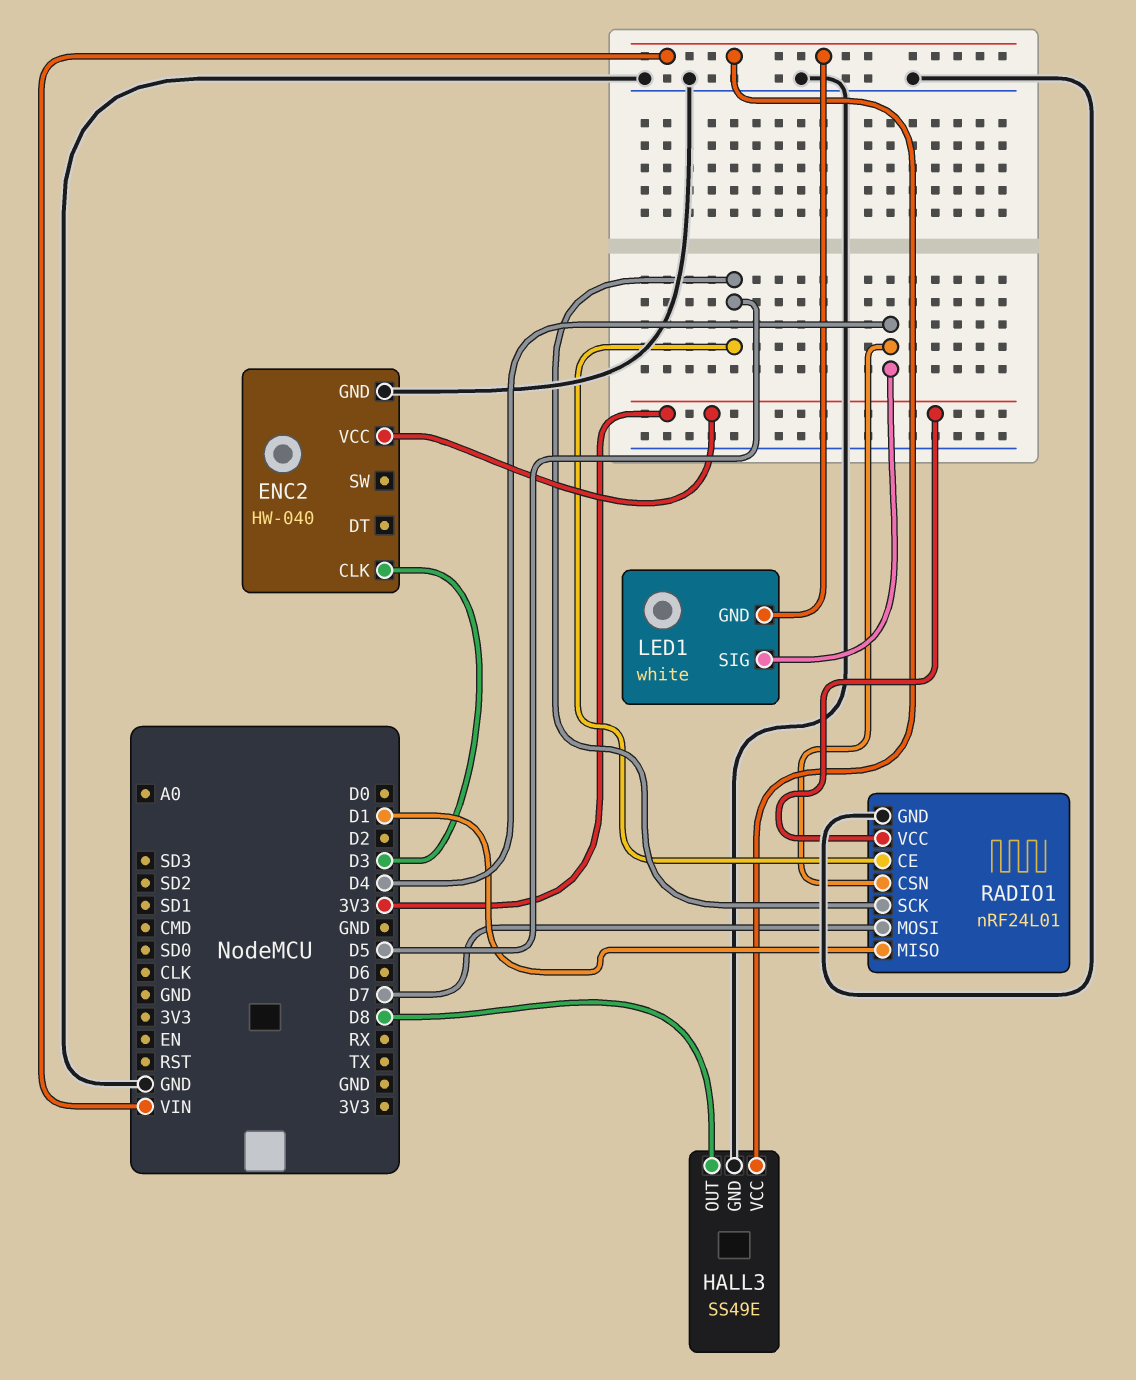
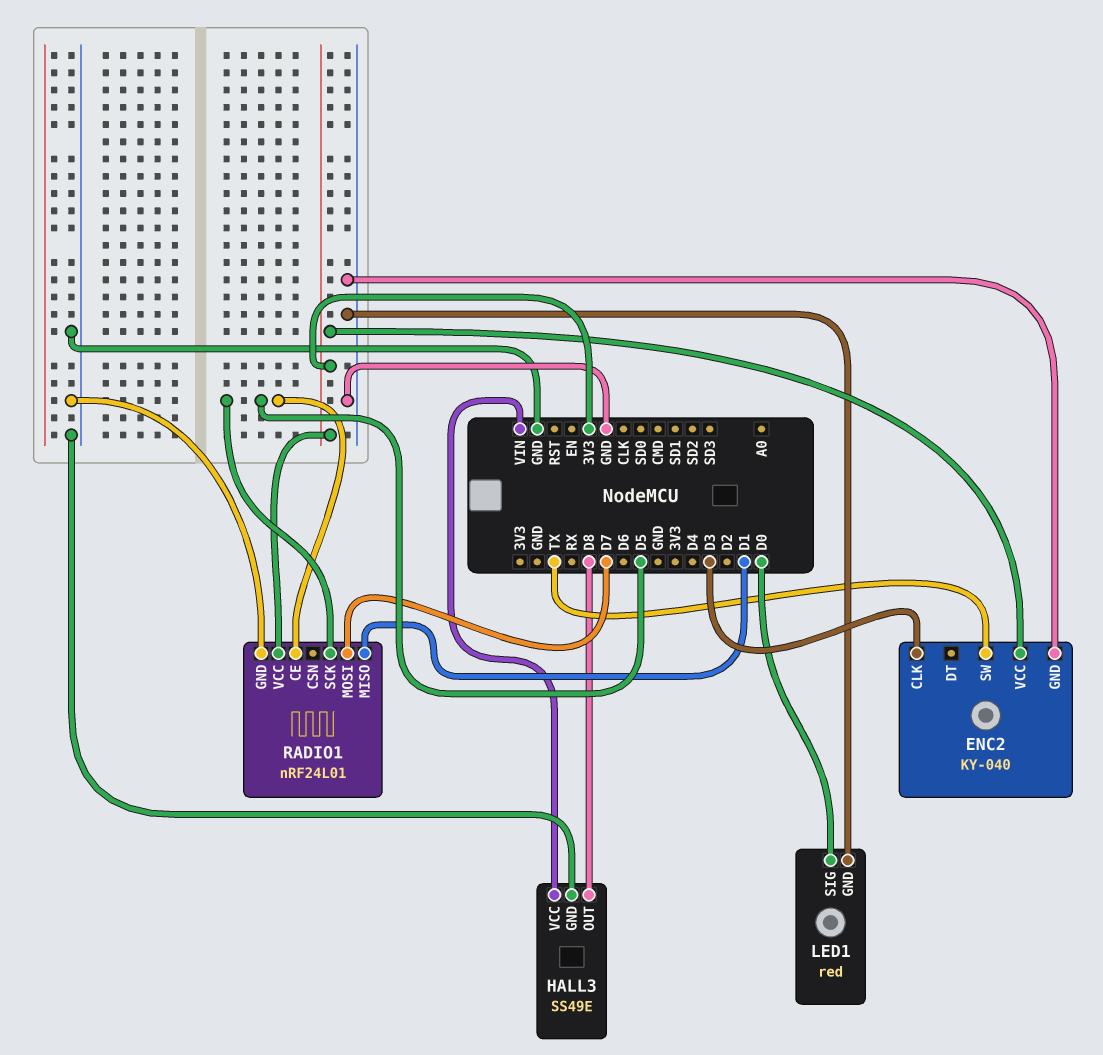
ENC2: HW-040 -> KY-040
ENC2 pin SW: none -> TX
LED1: white -> red
LED1 pin GND: VIN -> GND
LED1 pin SIG: D4 -> D0
RADIO1 pin CSN: D4 -> none

